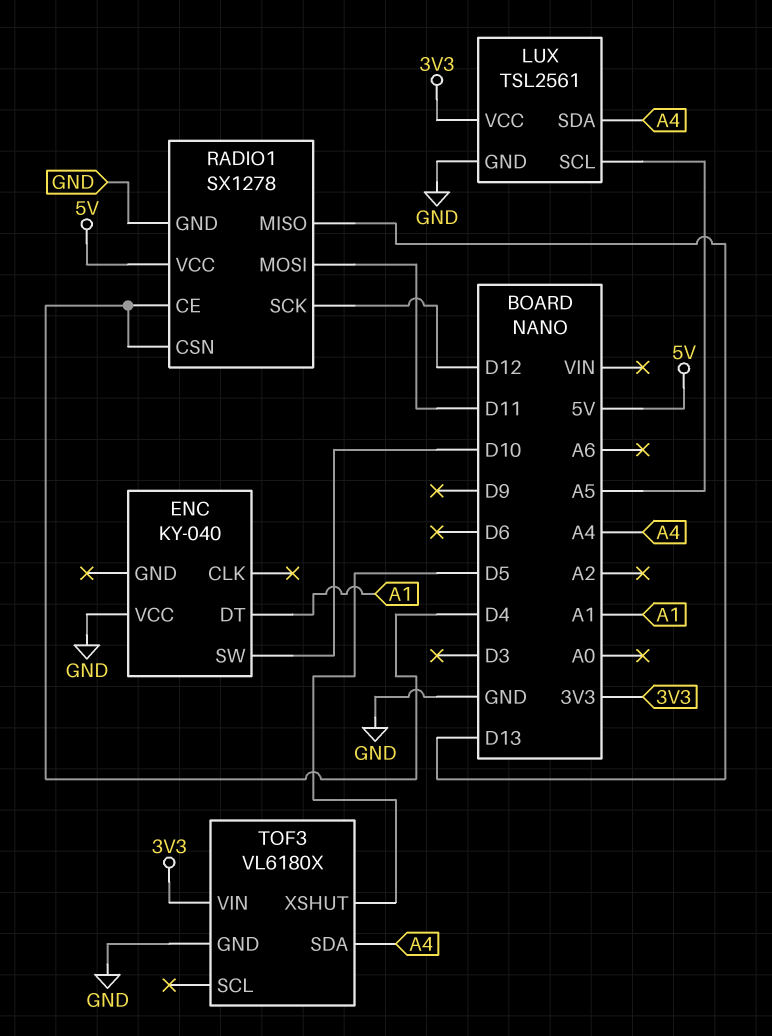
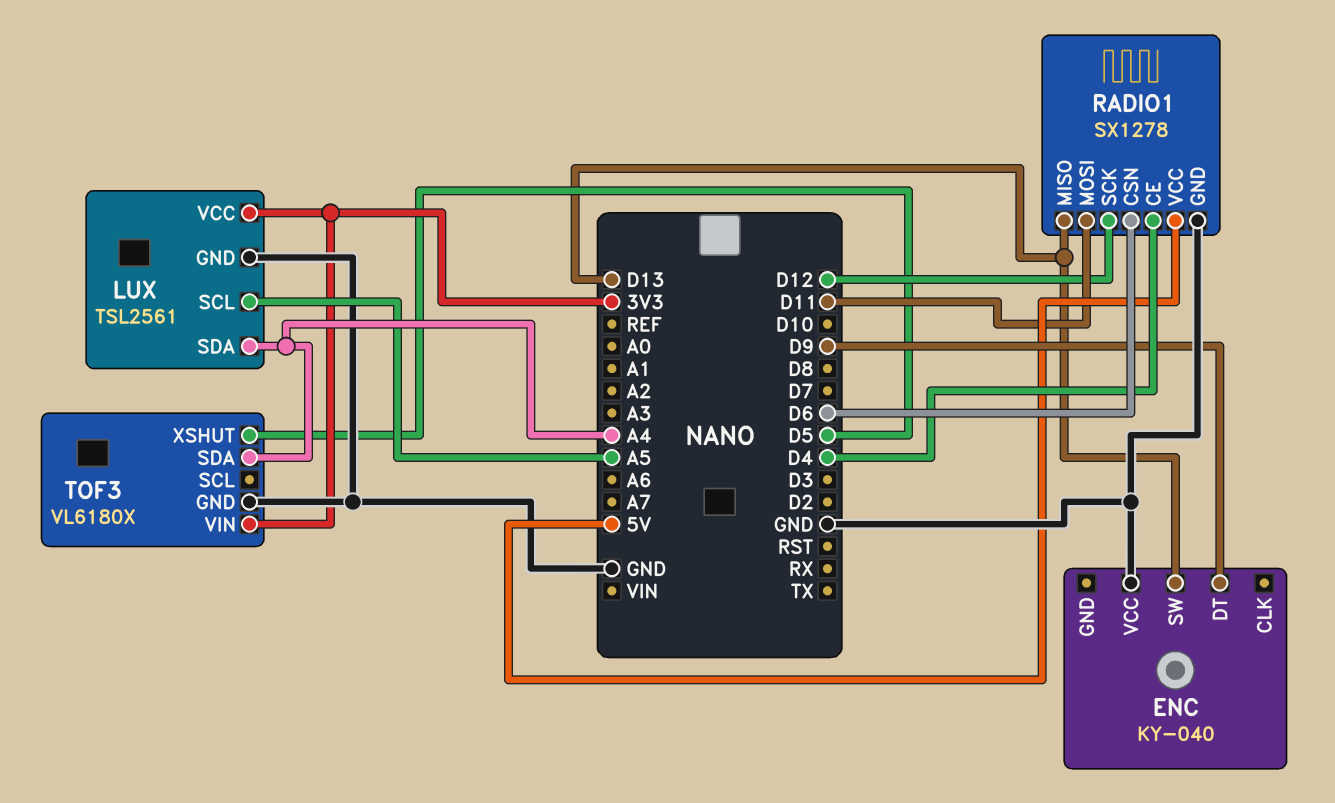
ENC pin DT: A1 -> D9
ENC pin SW: D10 -> D13
RADIO1 pin CSN: D4 -> D6

